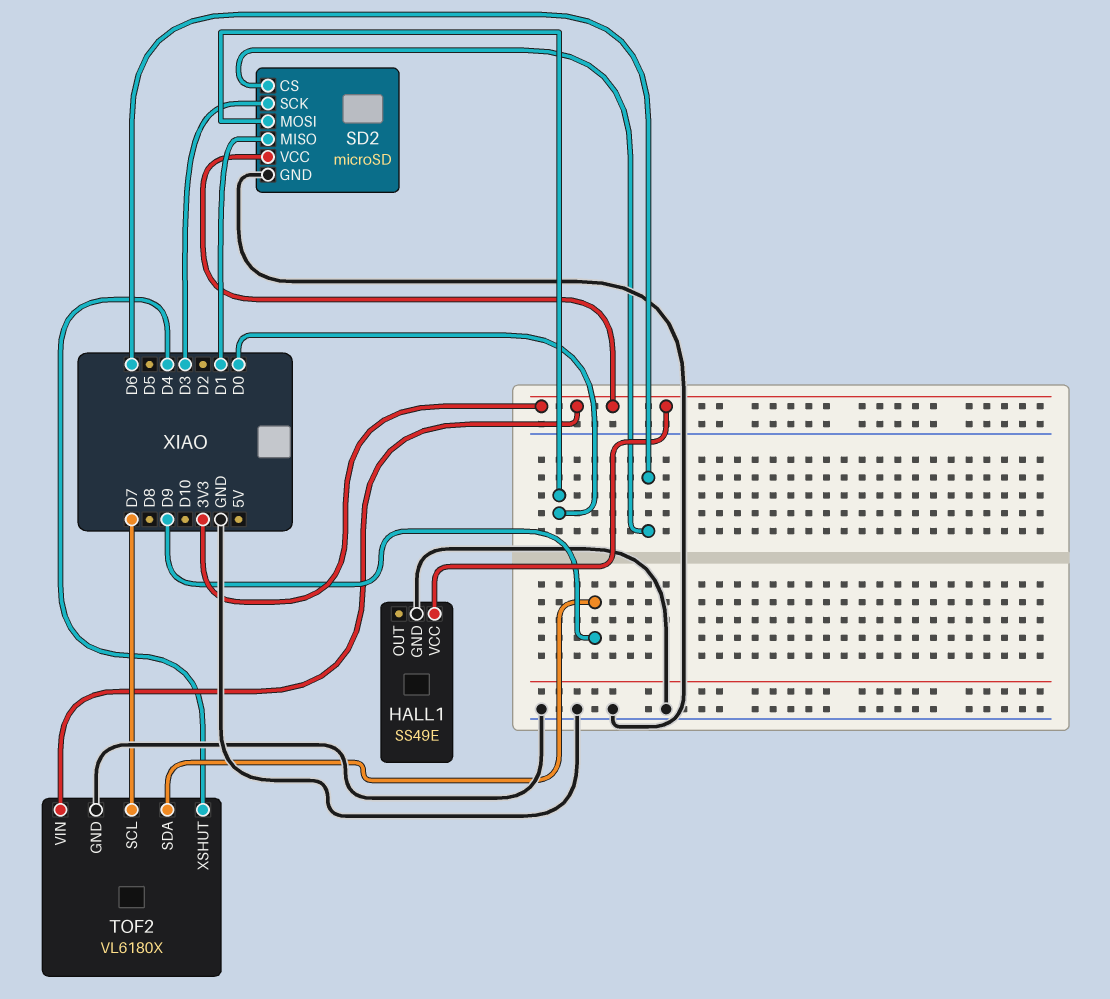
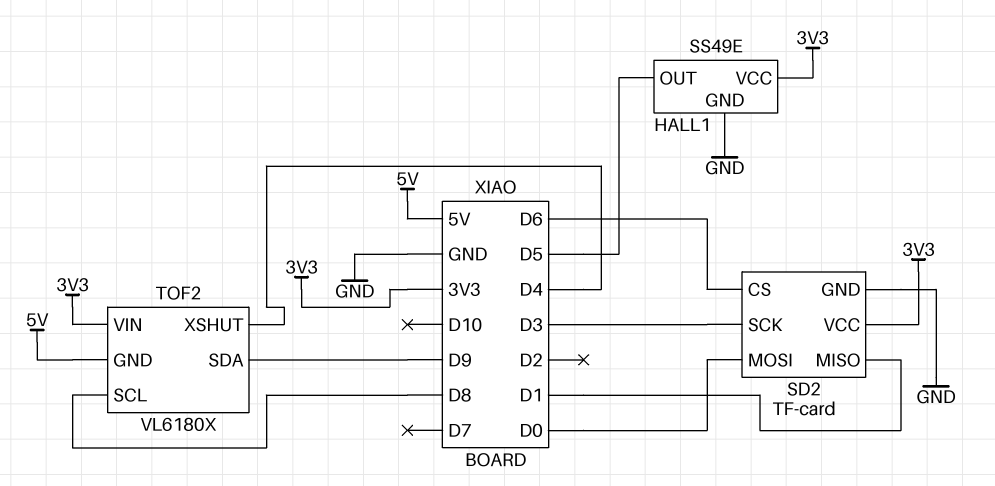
HALL1 pin OUT: none -> D5
SD2: microSD -> TF-card
TOF2 pin GND: GND -> 5V
TOF2 pin SCL: D7 -> D8

